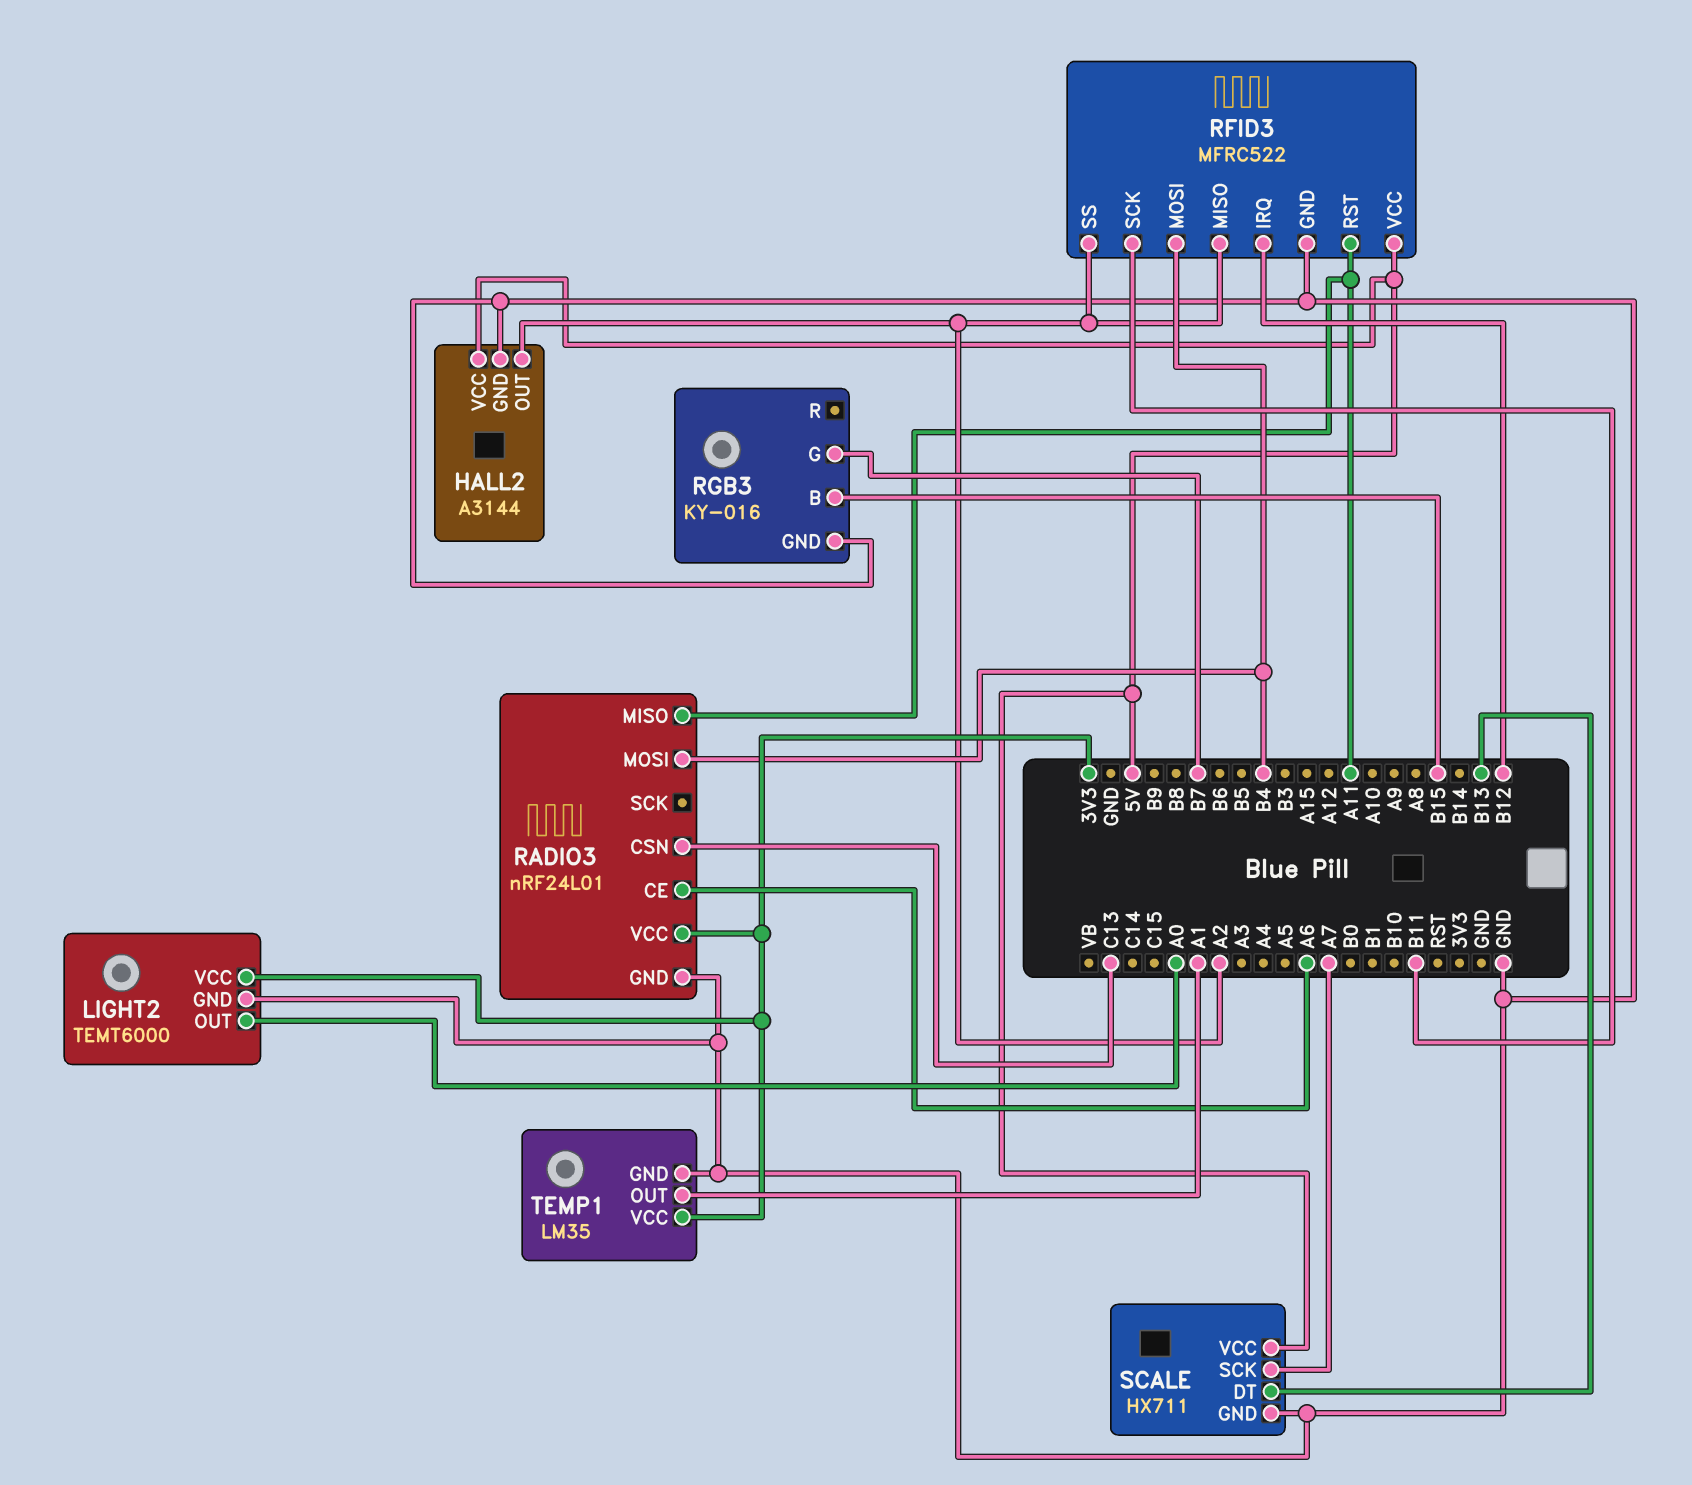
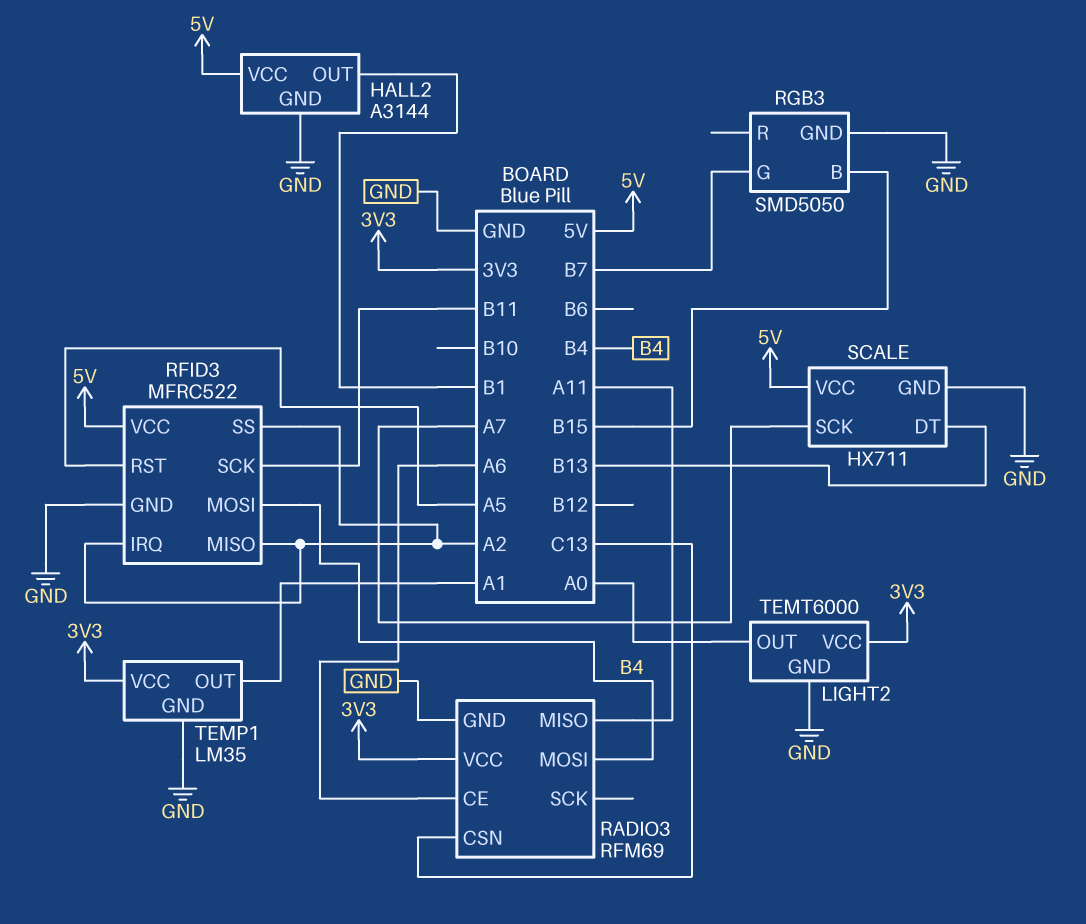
HALL2 pin OUT: A2 -> B1
RADIO3: nRF24L01 -> RFM69
RFID3 pin IRQ: B12 -> A2
RFID3 pin RST: A11 -> A5
RGB3: KY-016 -> SMD5050

